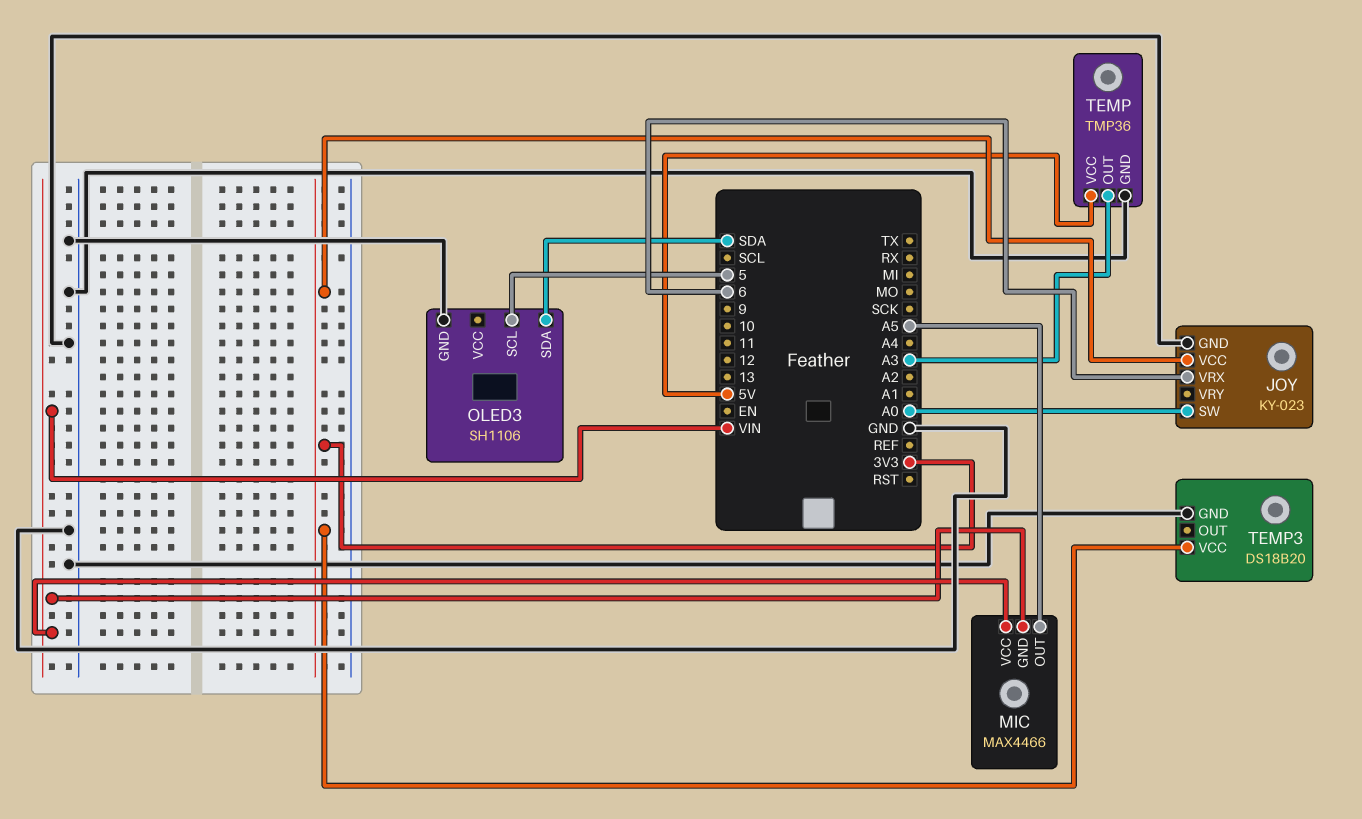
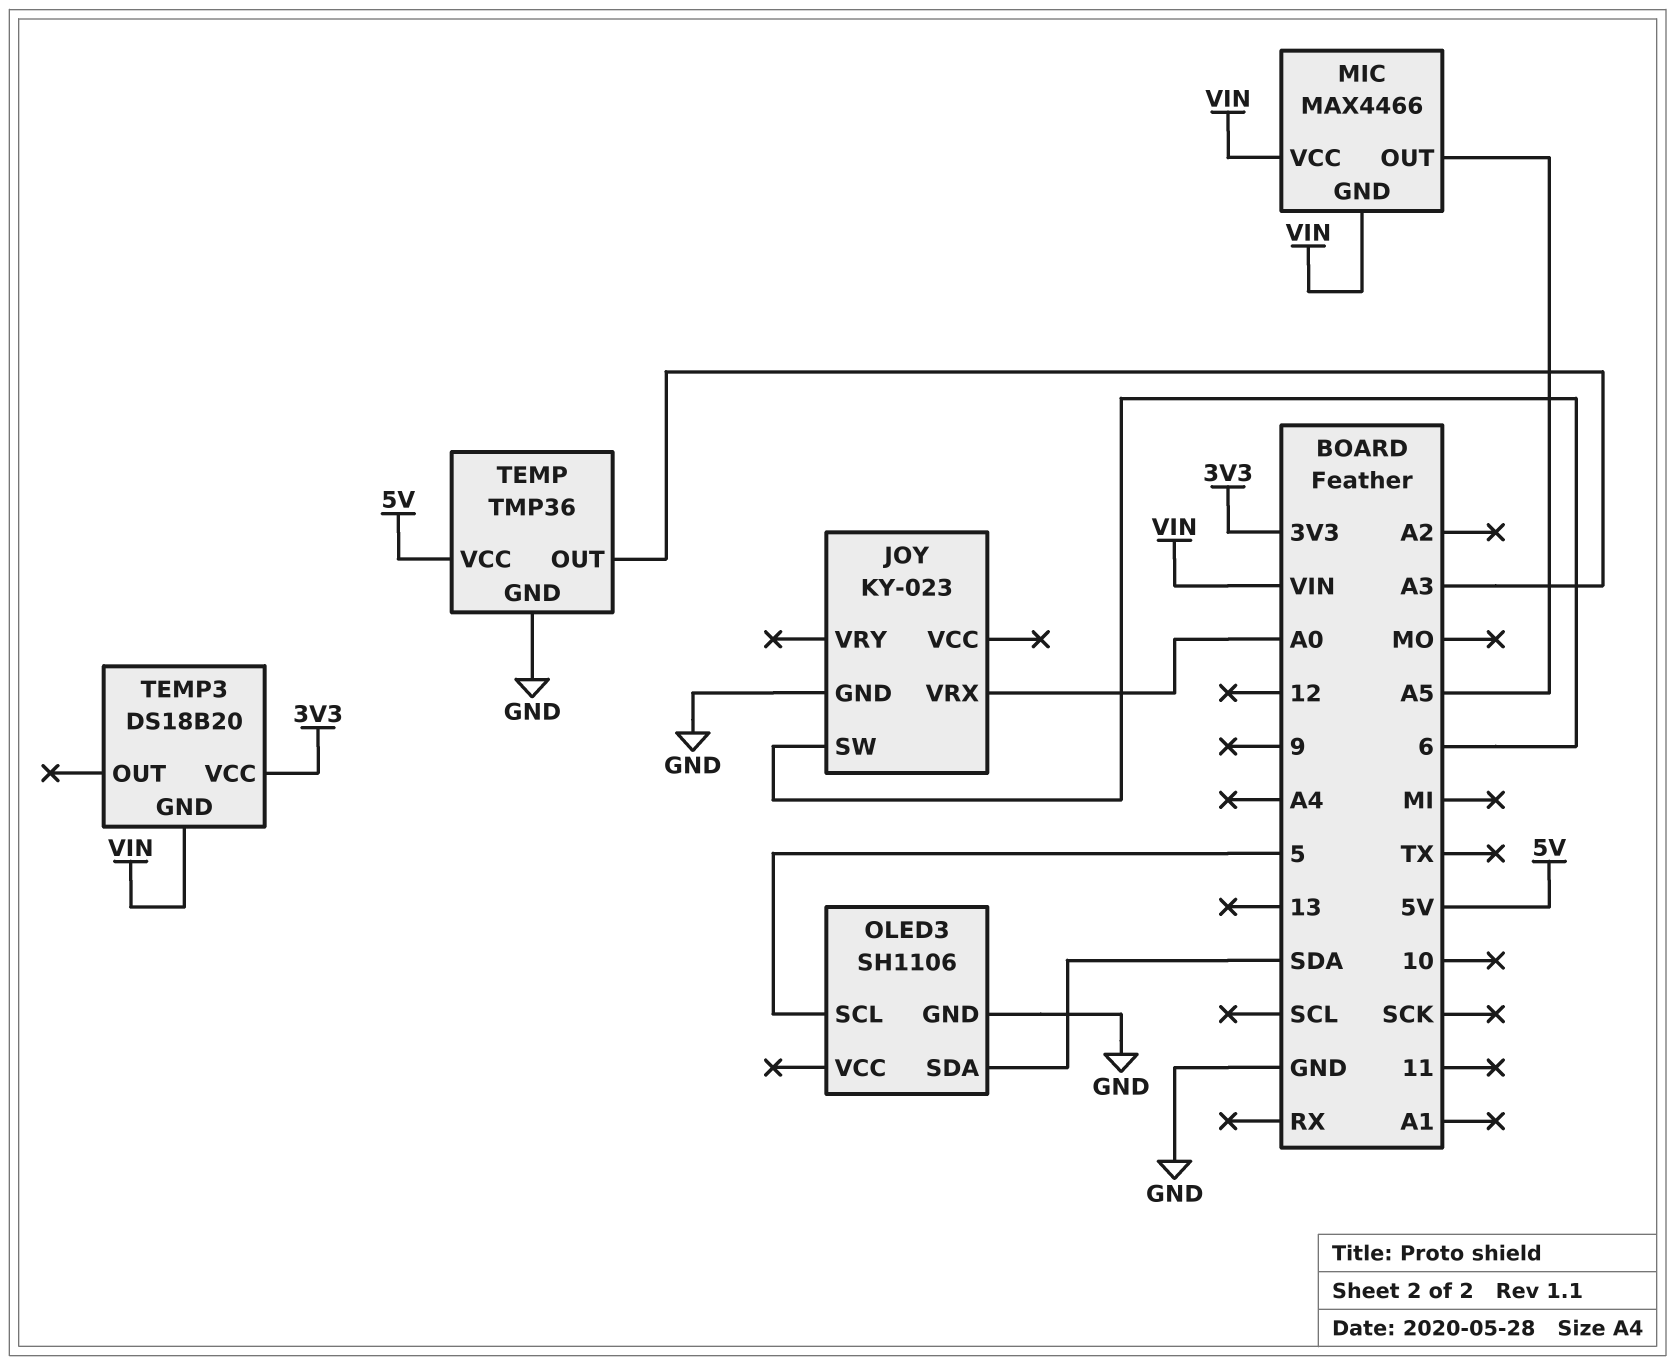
JOY pin SW: A0 -> 6
JOY pin VCC: 3V3 -> none
JOY pin VRX: 6 -> A0
TEMP3 pin GND: GND -> VIN

